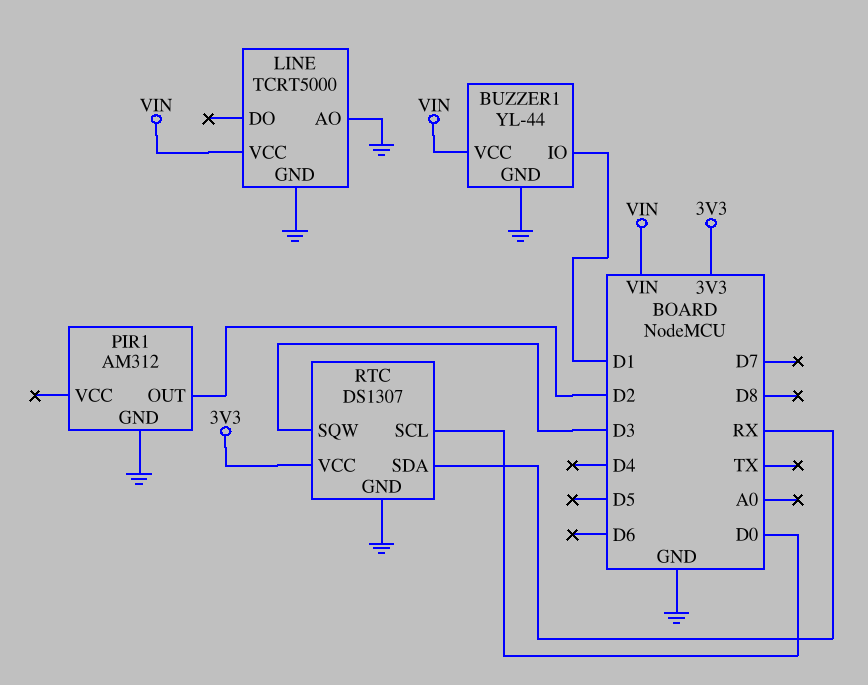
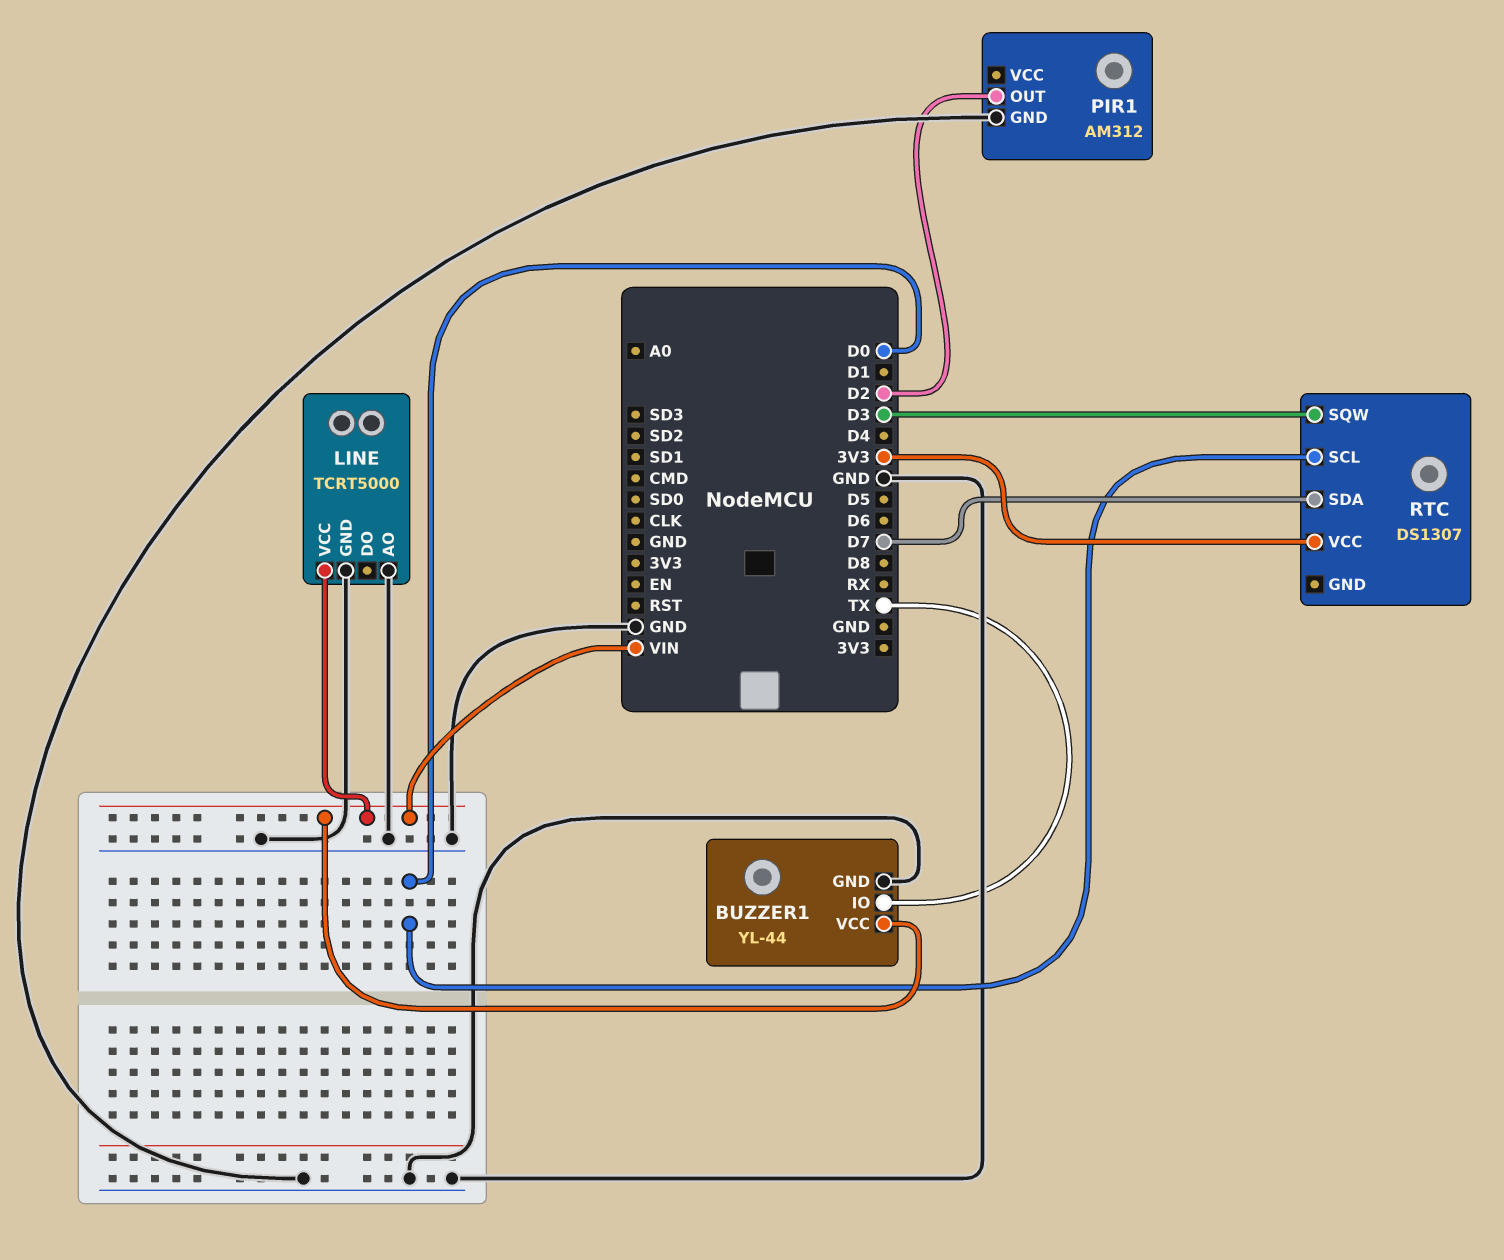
BUZZER1 pin IO: D1 -> TX
RTC pin GND: GND -> none
RTC pin SDA: RX -> D7

